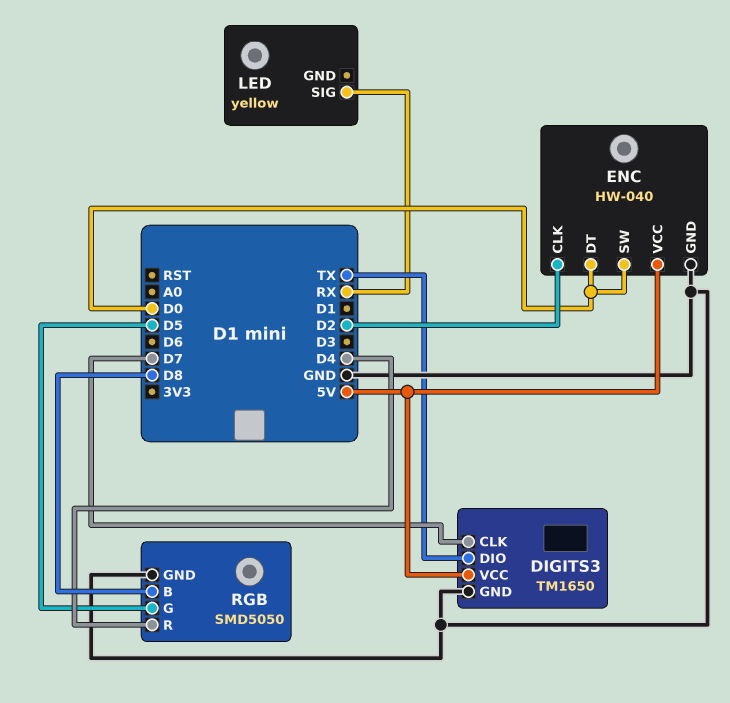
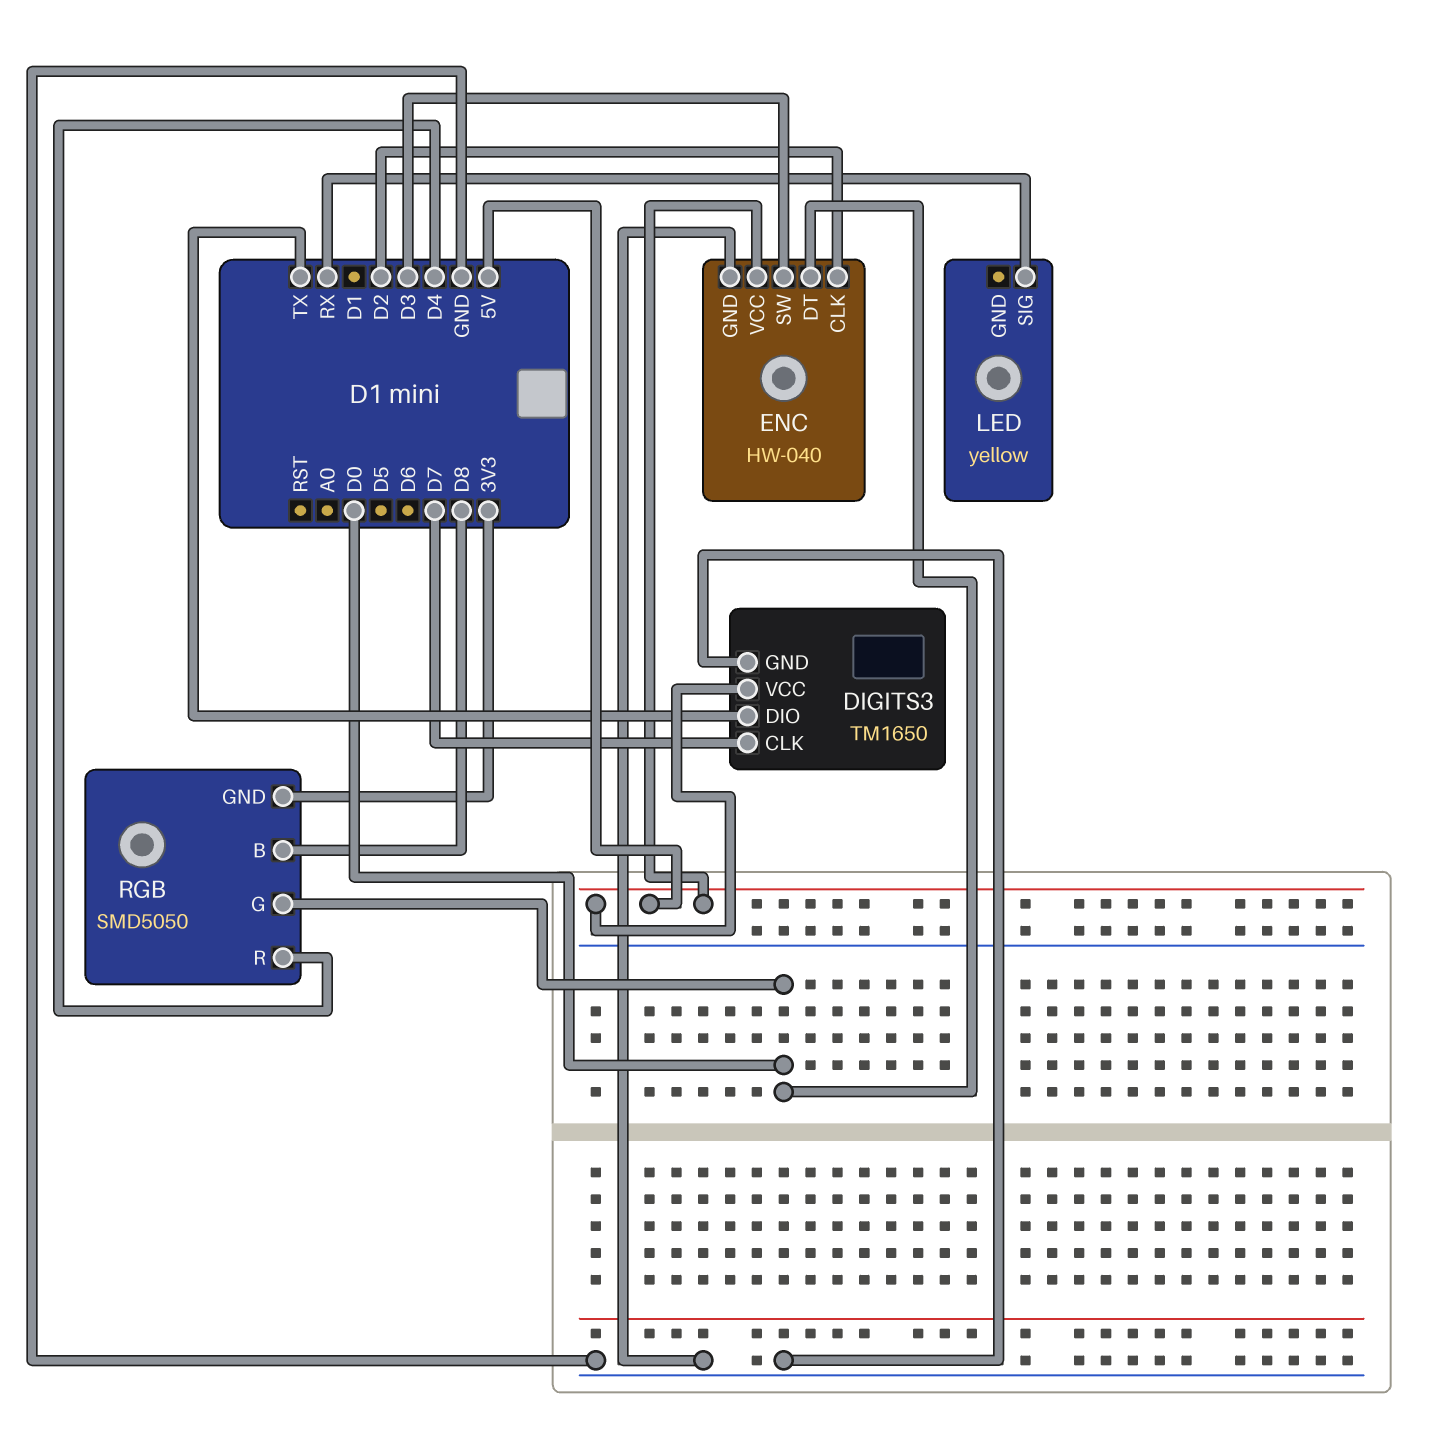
ENC pin SW: D0 -> D3
RGB pin G: D5 -> D0
RGB pin GND: GND -> 3V3

